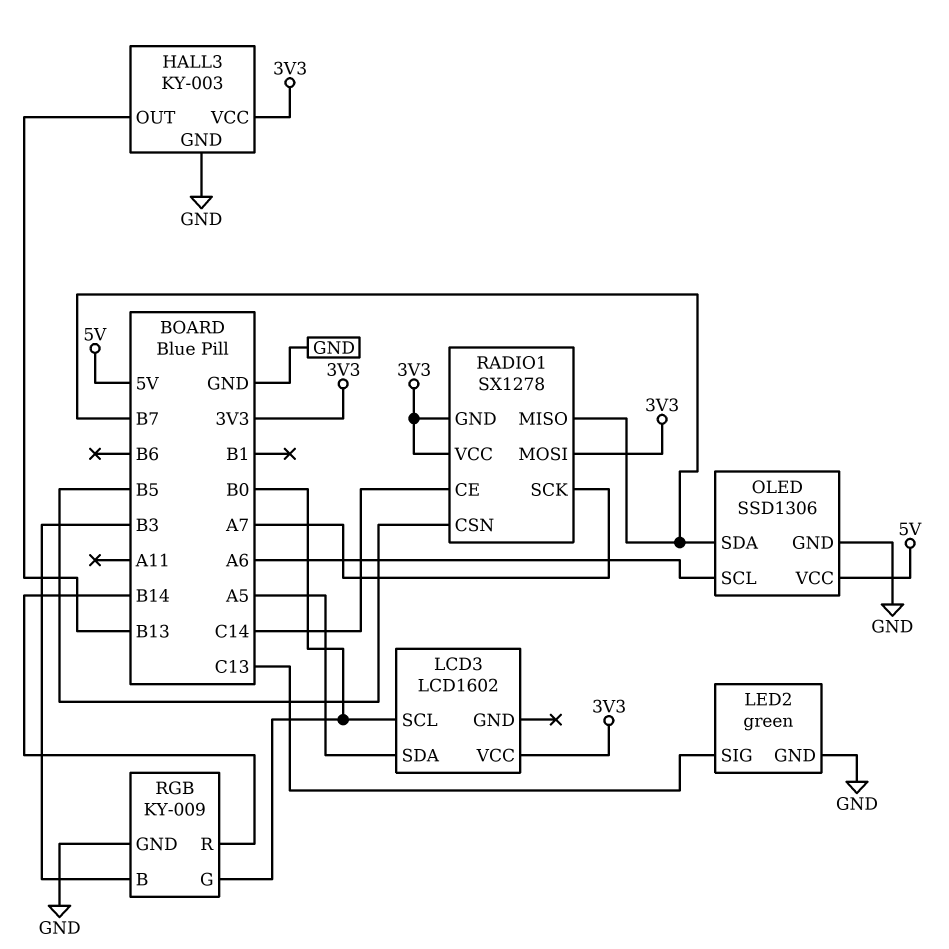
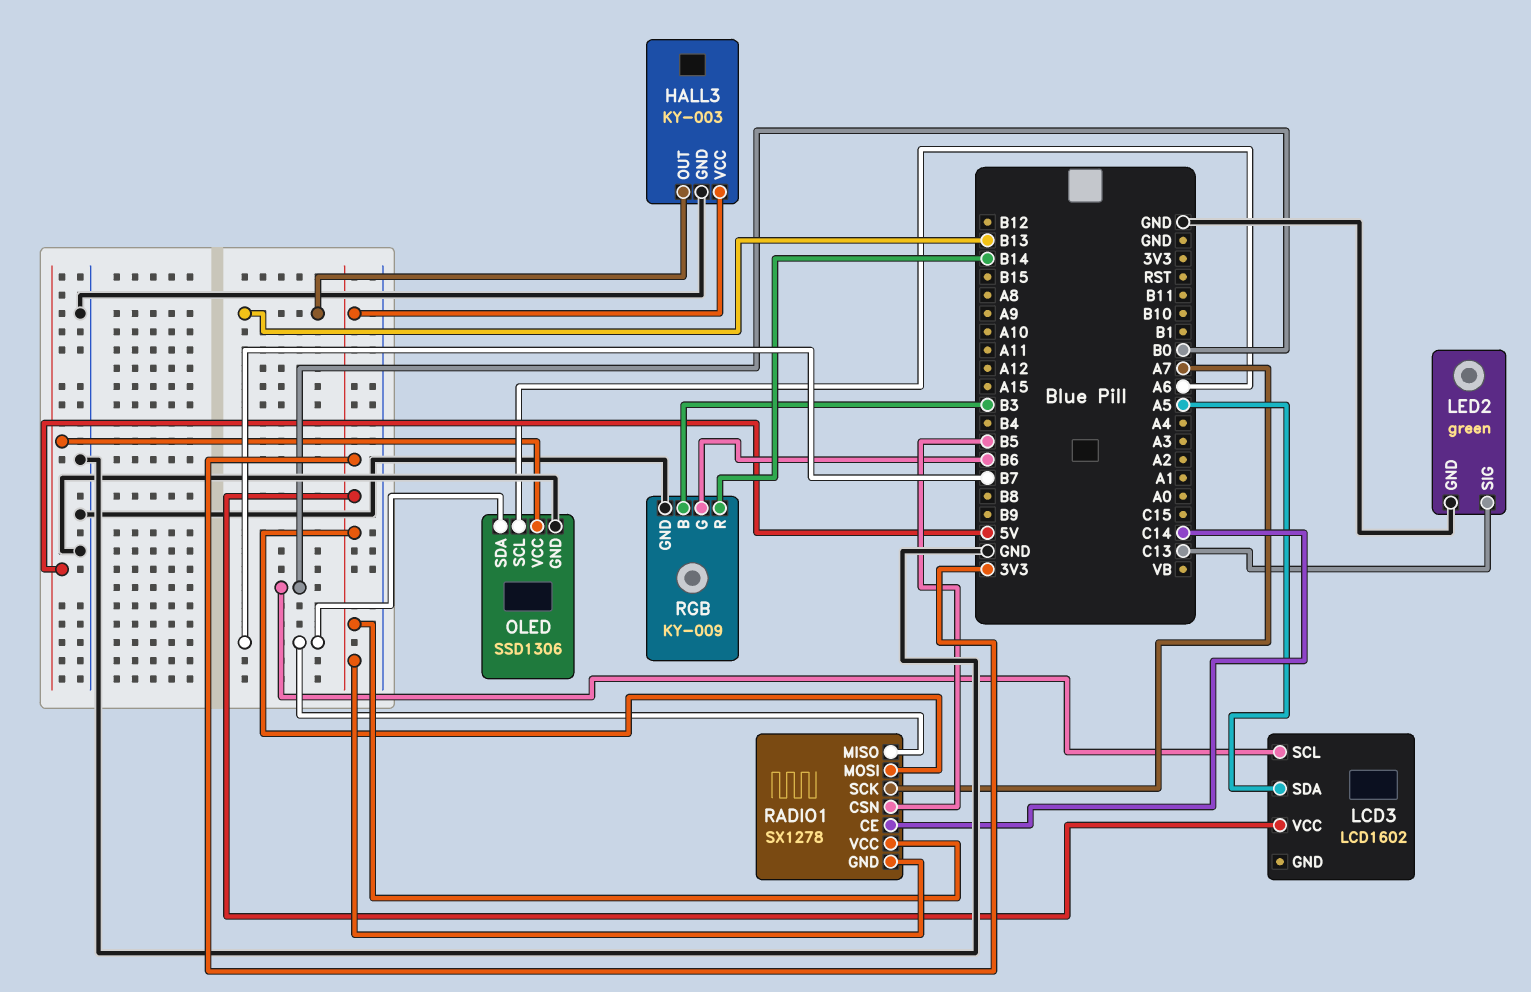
RGB pin G: B0 -> B6

